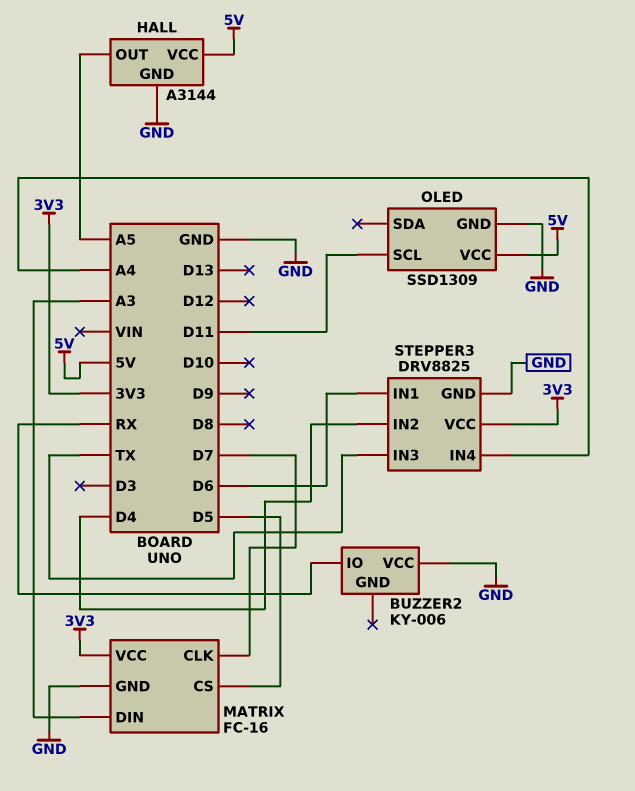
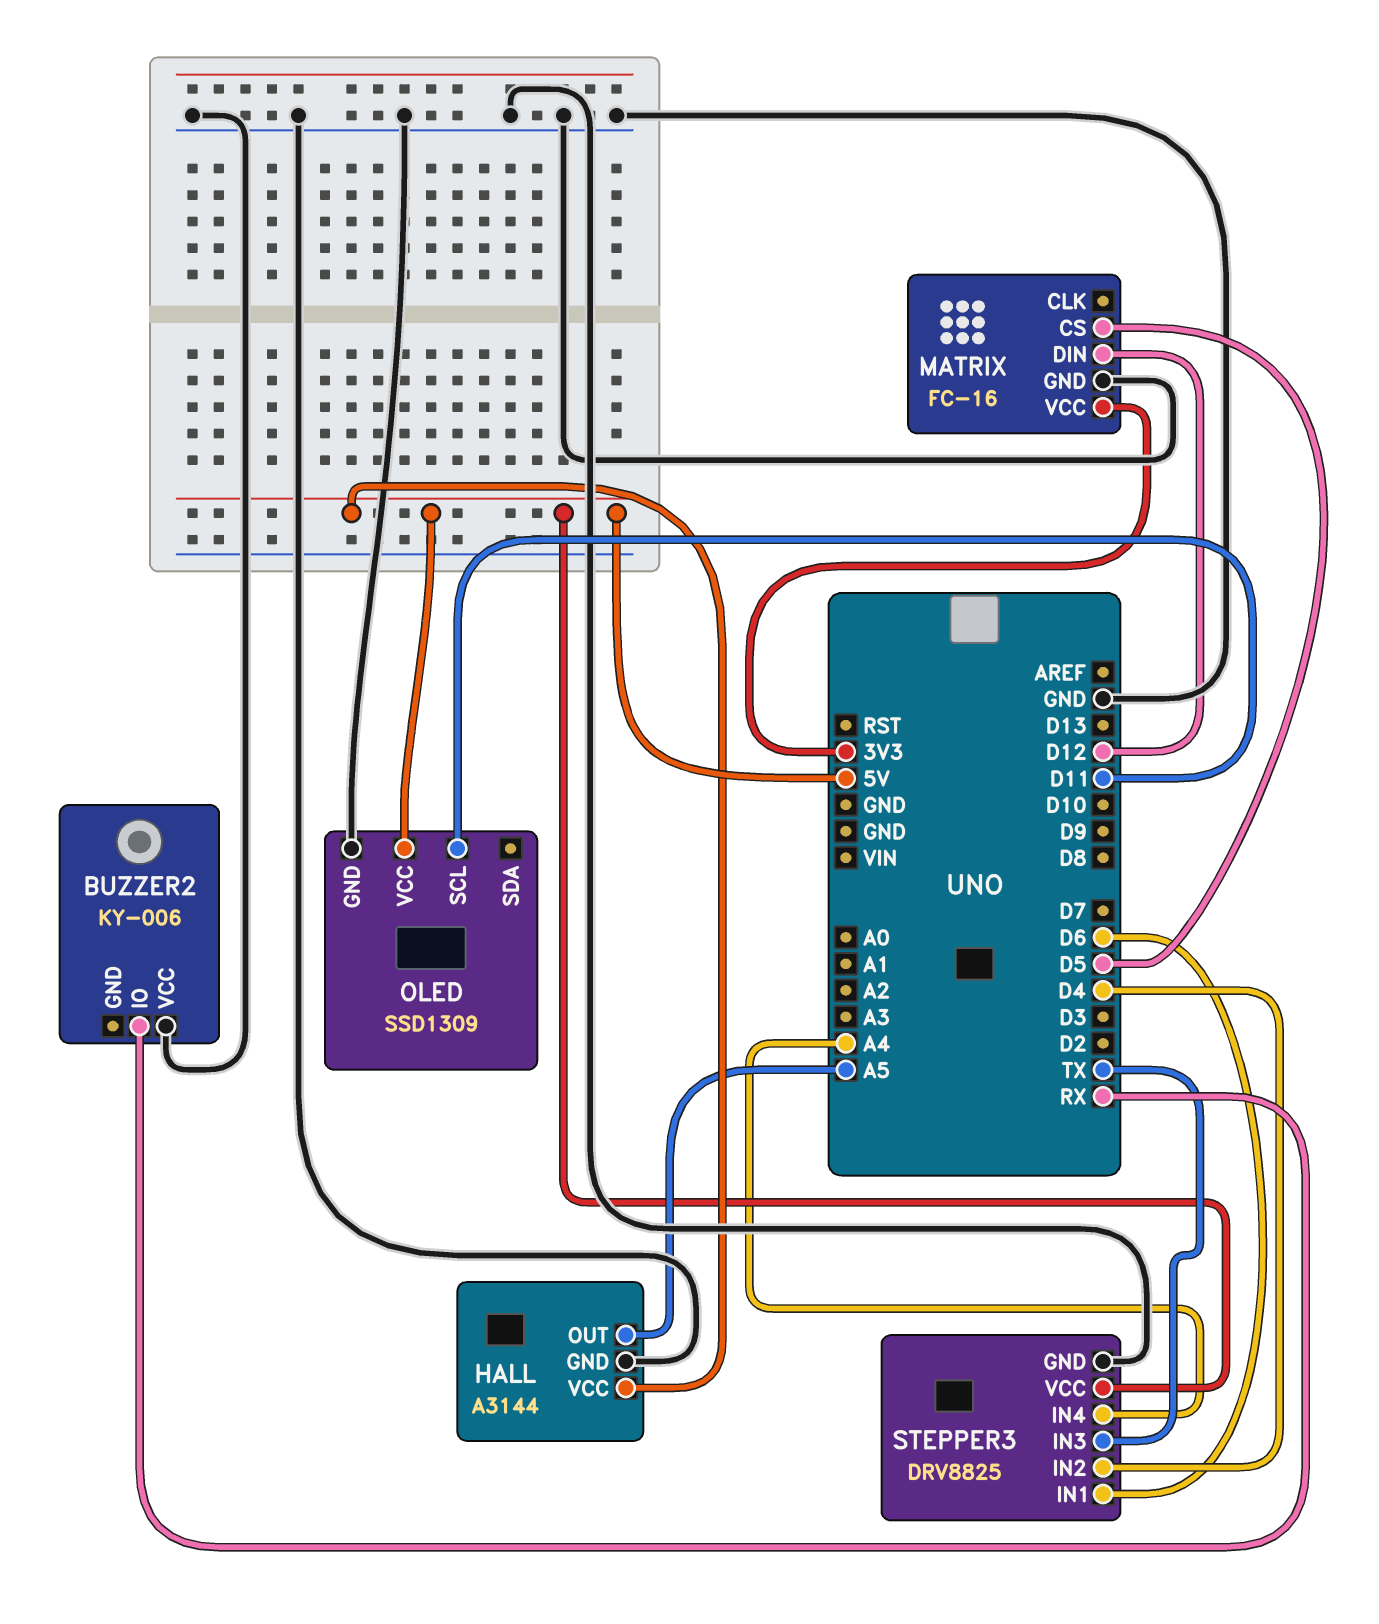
MATRIX pin CLK: D7 -> none
MATRIX pin DIN: A3 -> D12
STEPPER3 pin VCC: 3V3 -> 5V

